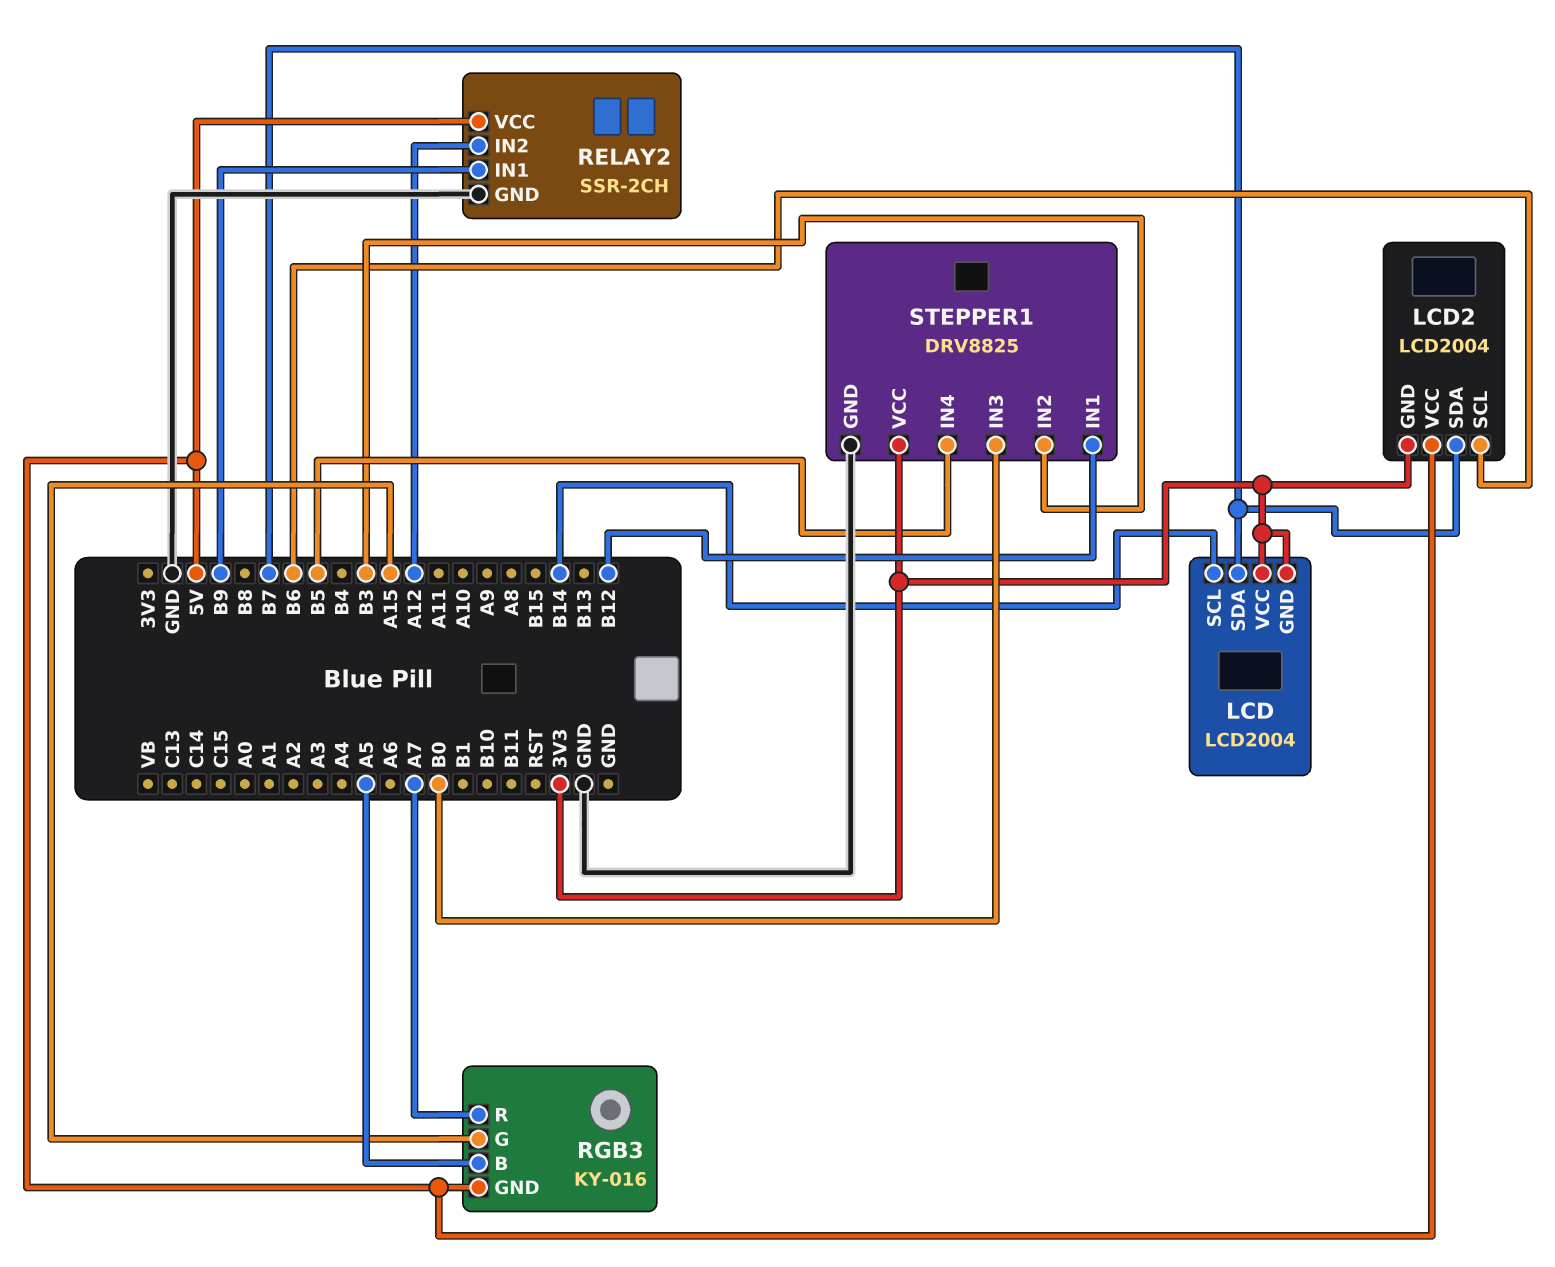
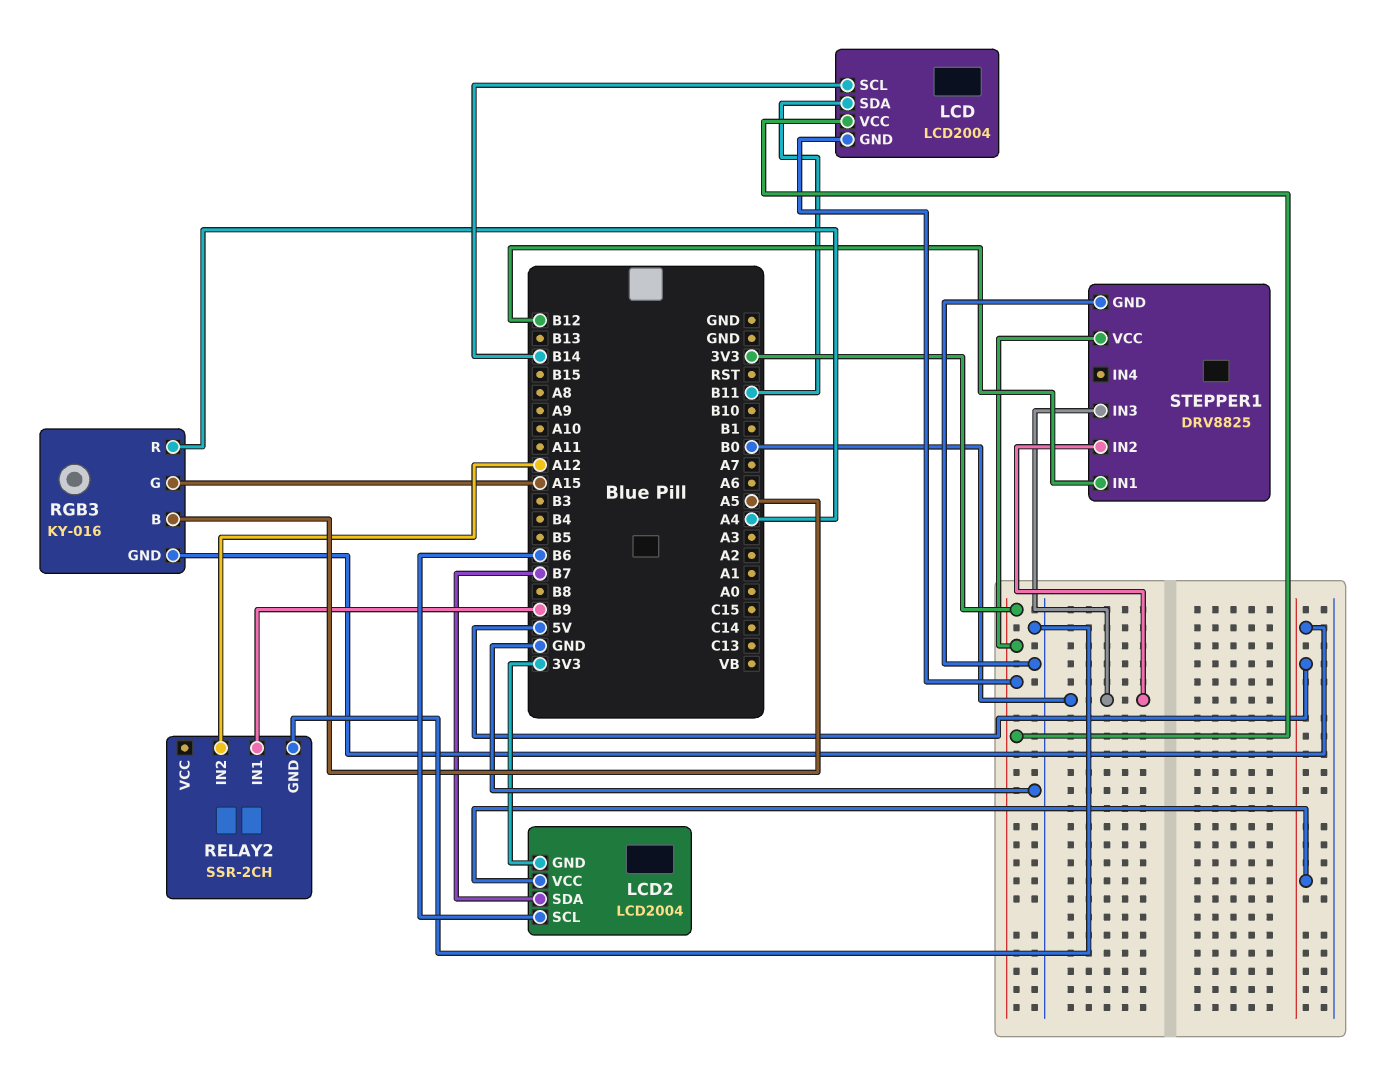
LCD pin SDA: B7 -> B11
RELAY2 pin VCC: 5V -> none
RGB3 pin R: A7 -> A4
STEPPER1 pin IN2: B3 -> B0
STEPPER1 pin IN4: B5 -> none

